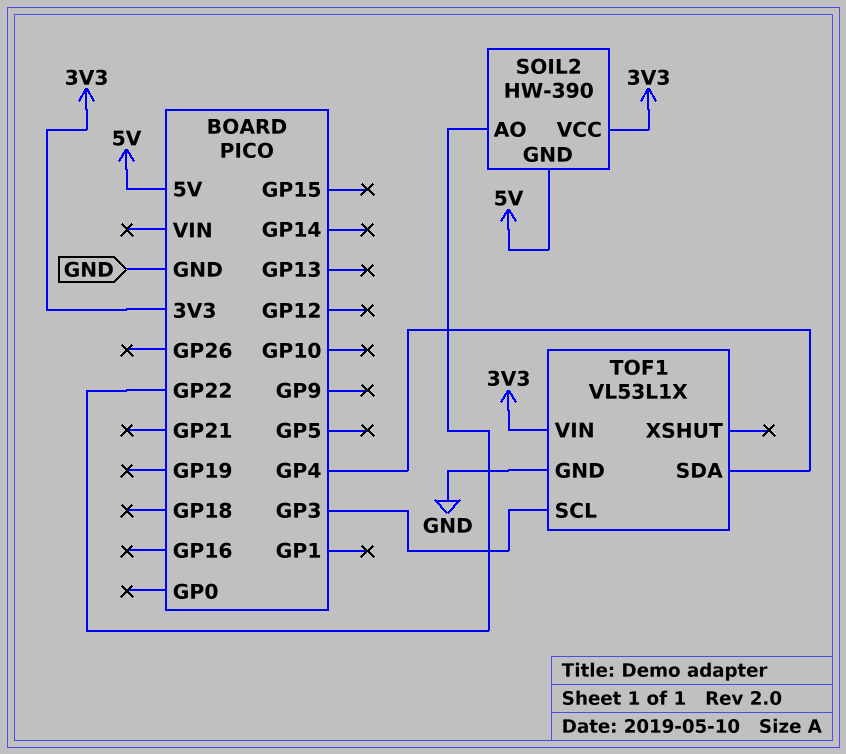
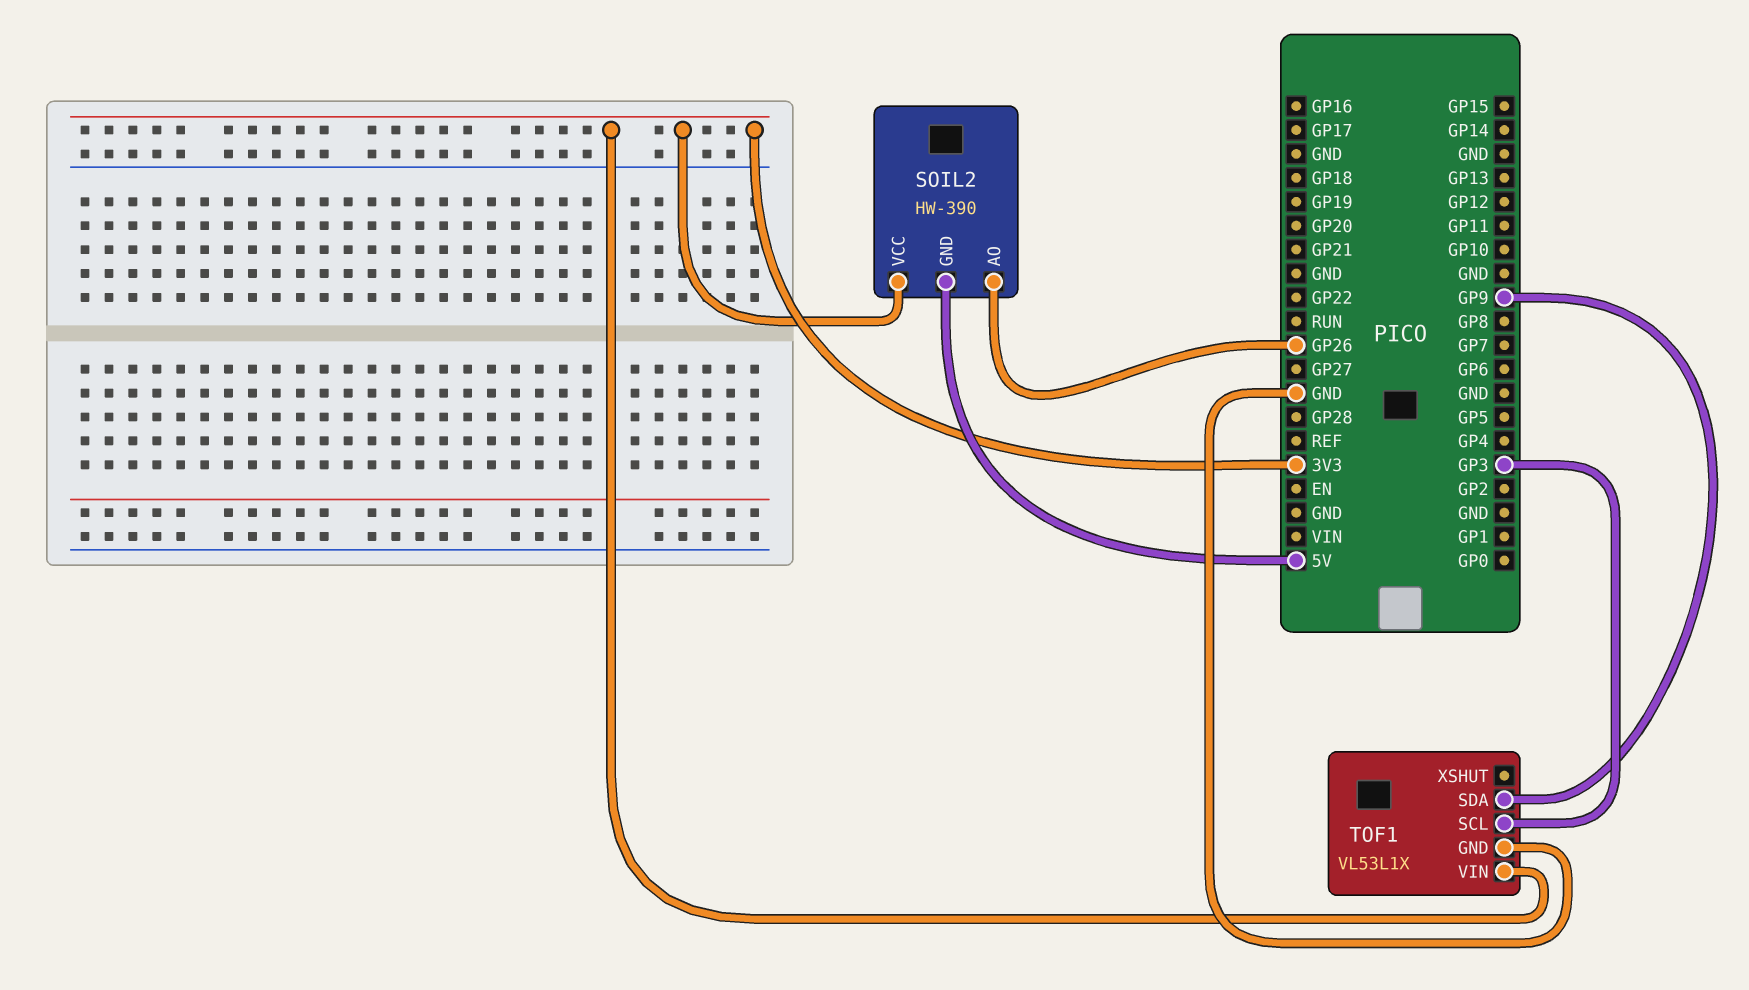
SOIL2 pin AO: GP22 -> GP26
TOF1 pin SDA: GP4 -> GP9

